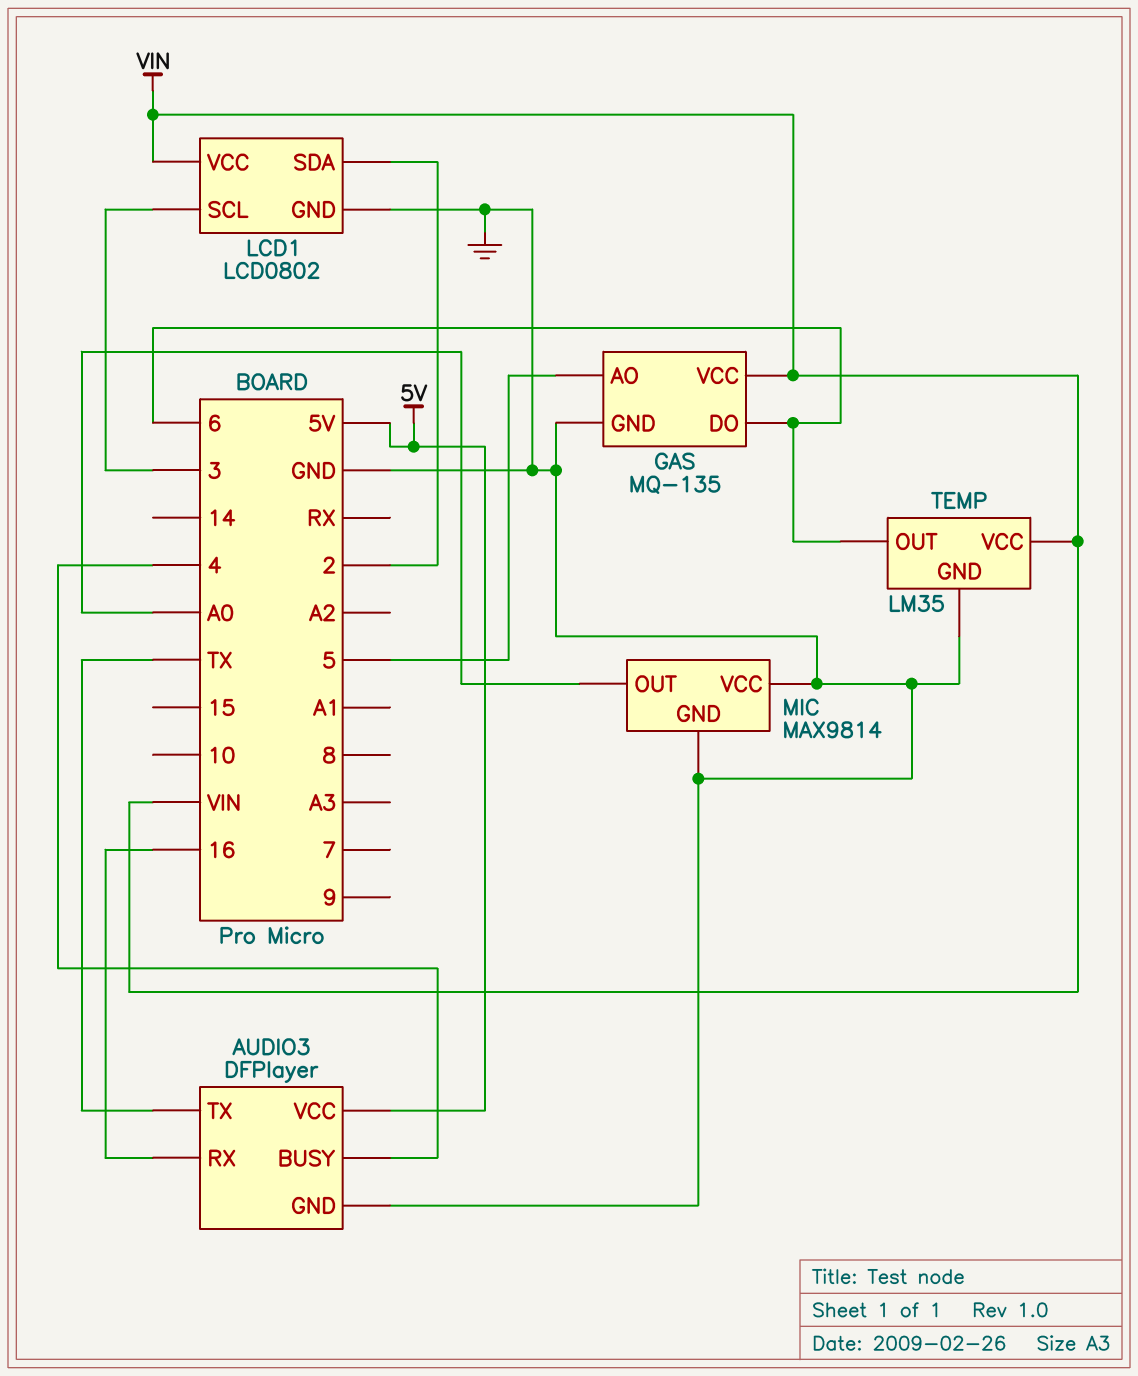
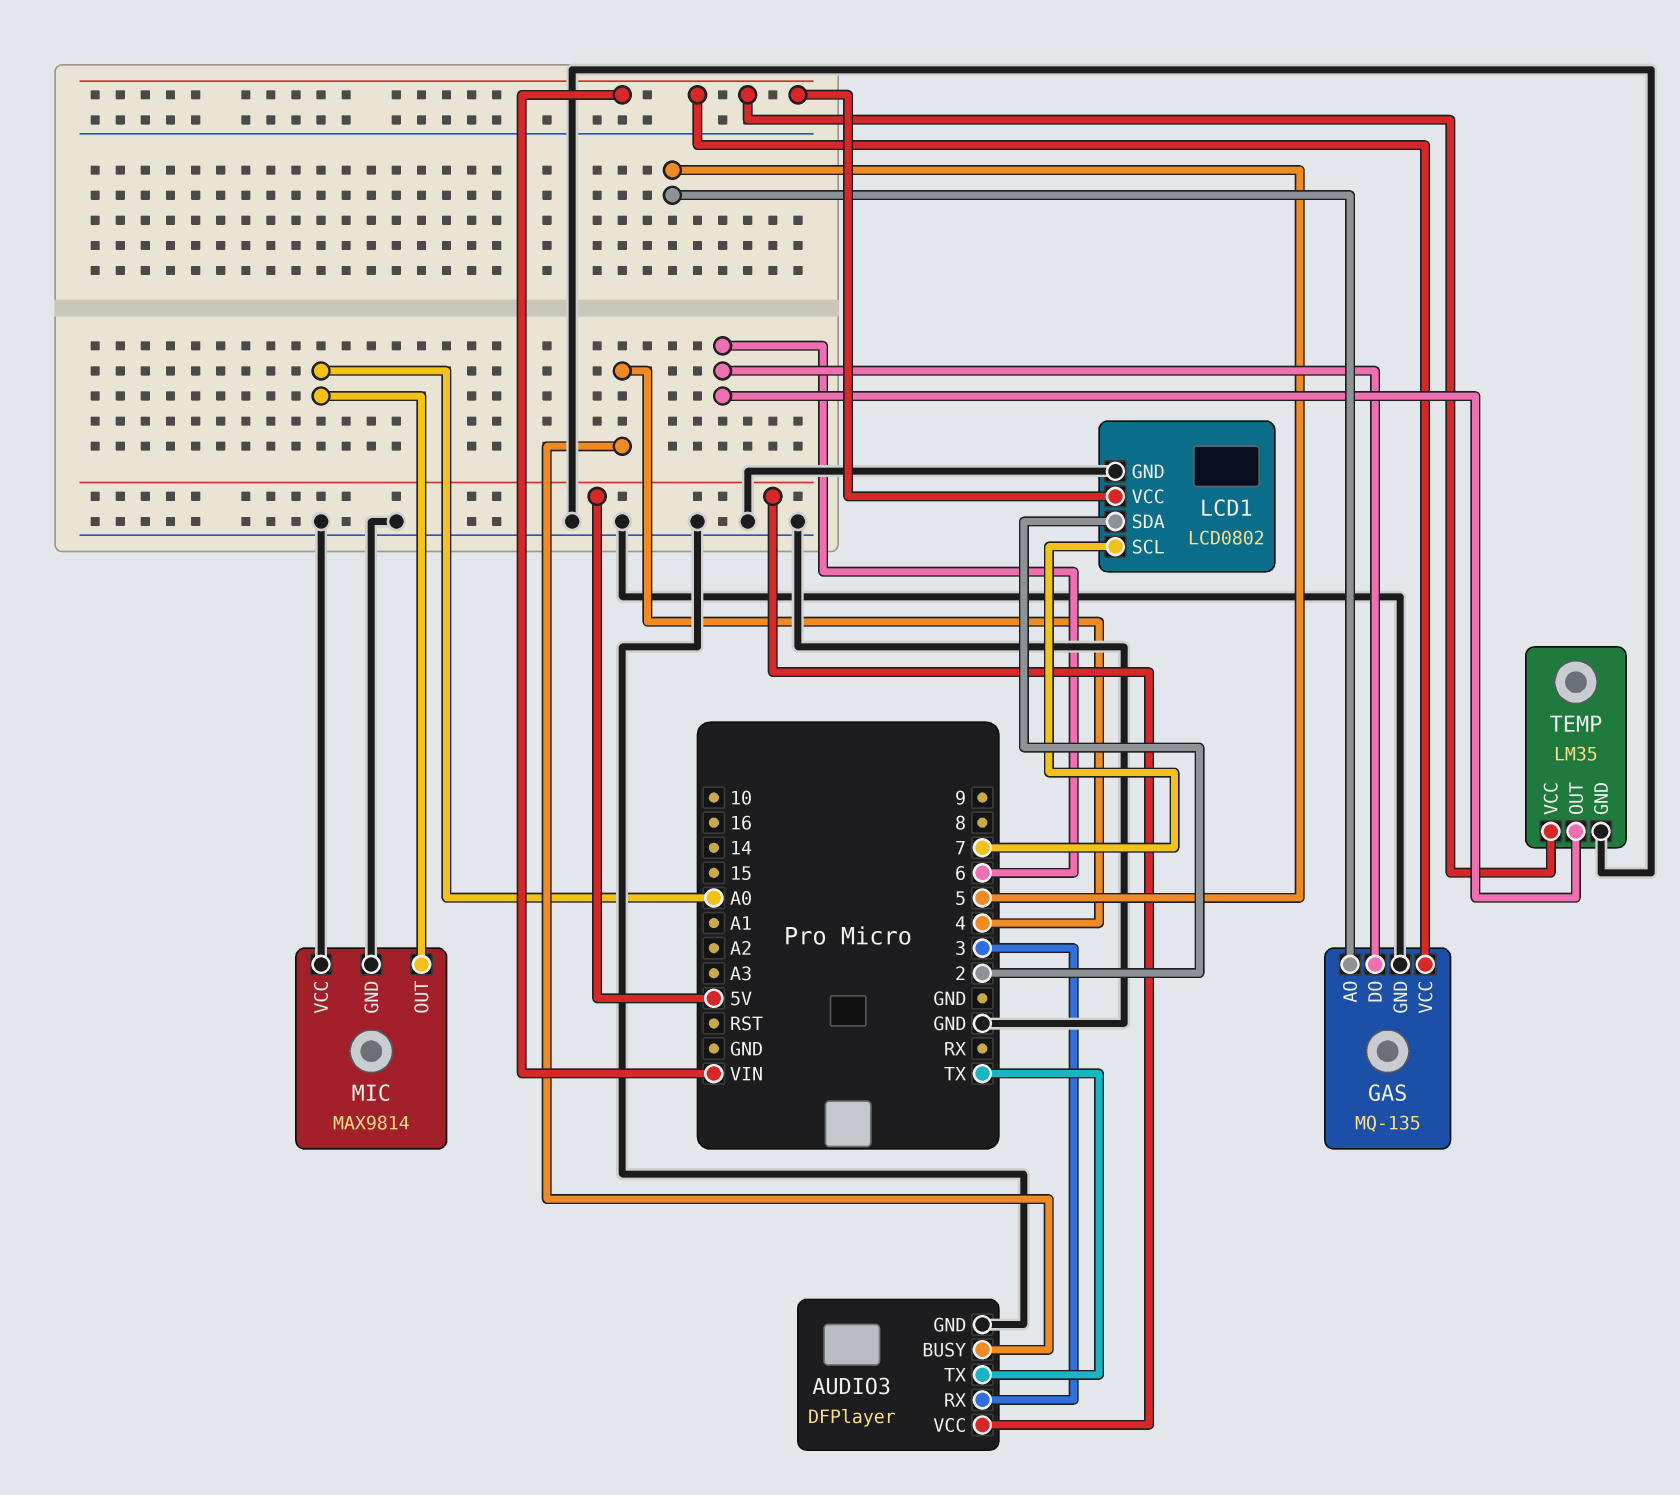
AUDIO3 pin RX: 16 -> 3
LCD1 pin SCL: 3 -> 7

